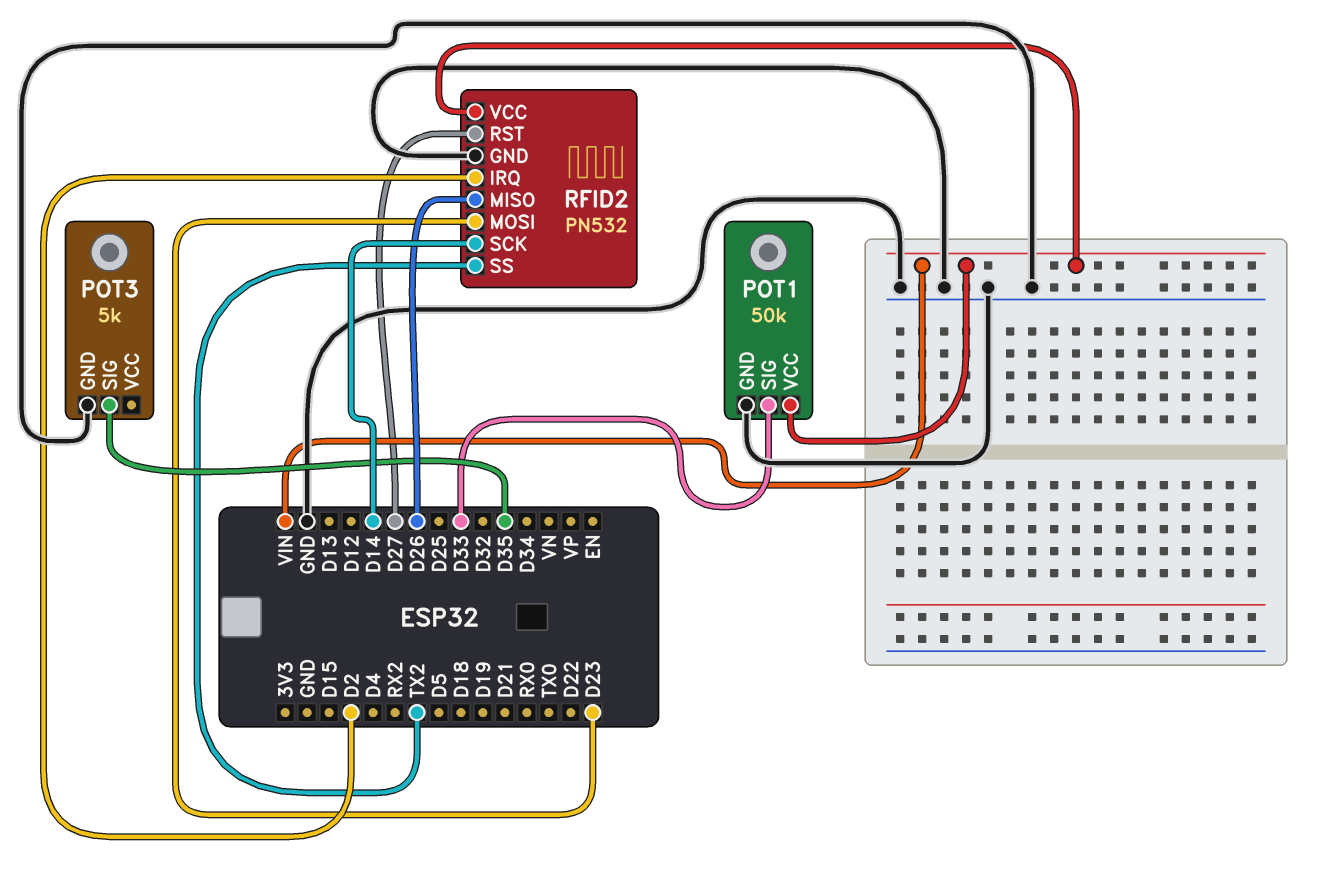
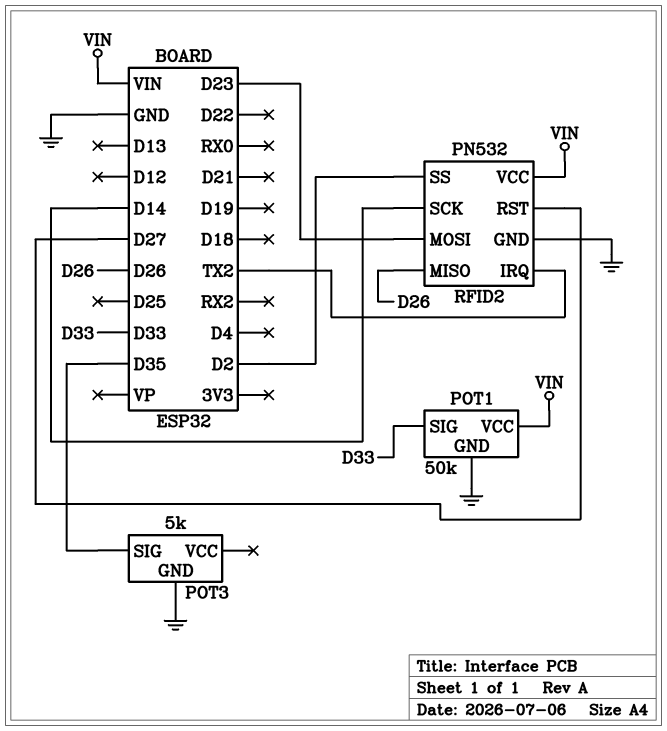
RFID2 pin IRQ: D2 -> TX2
RFID2 pin SS: TX2 -> D2

